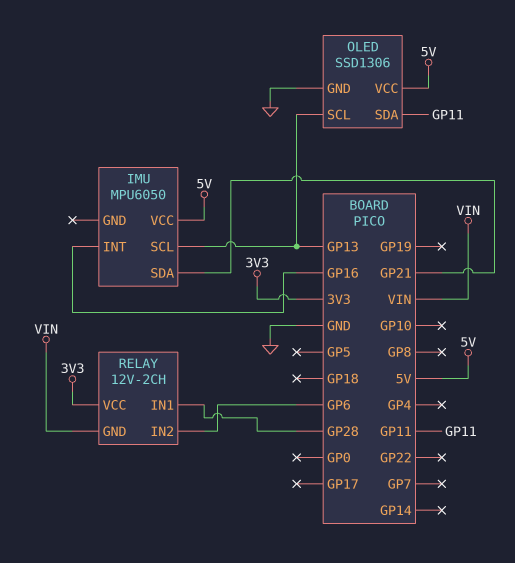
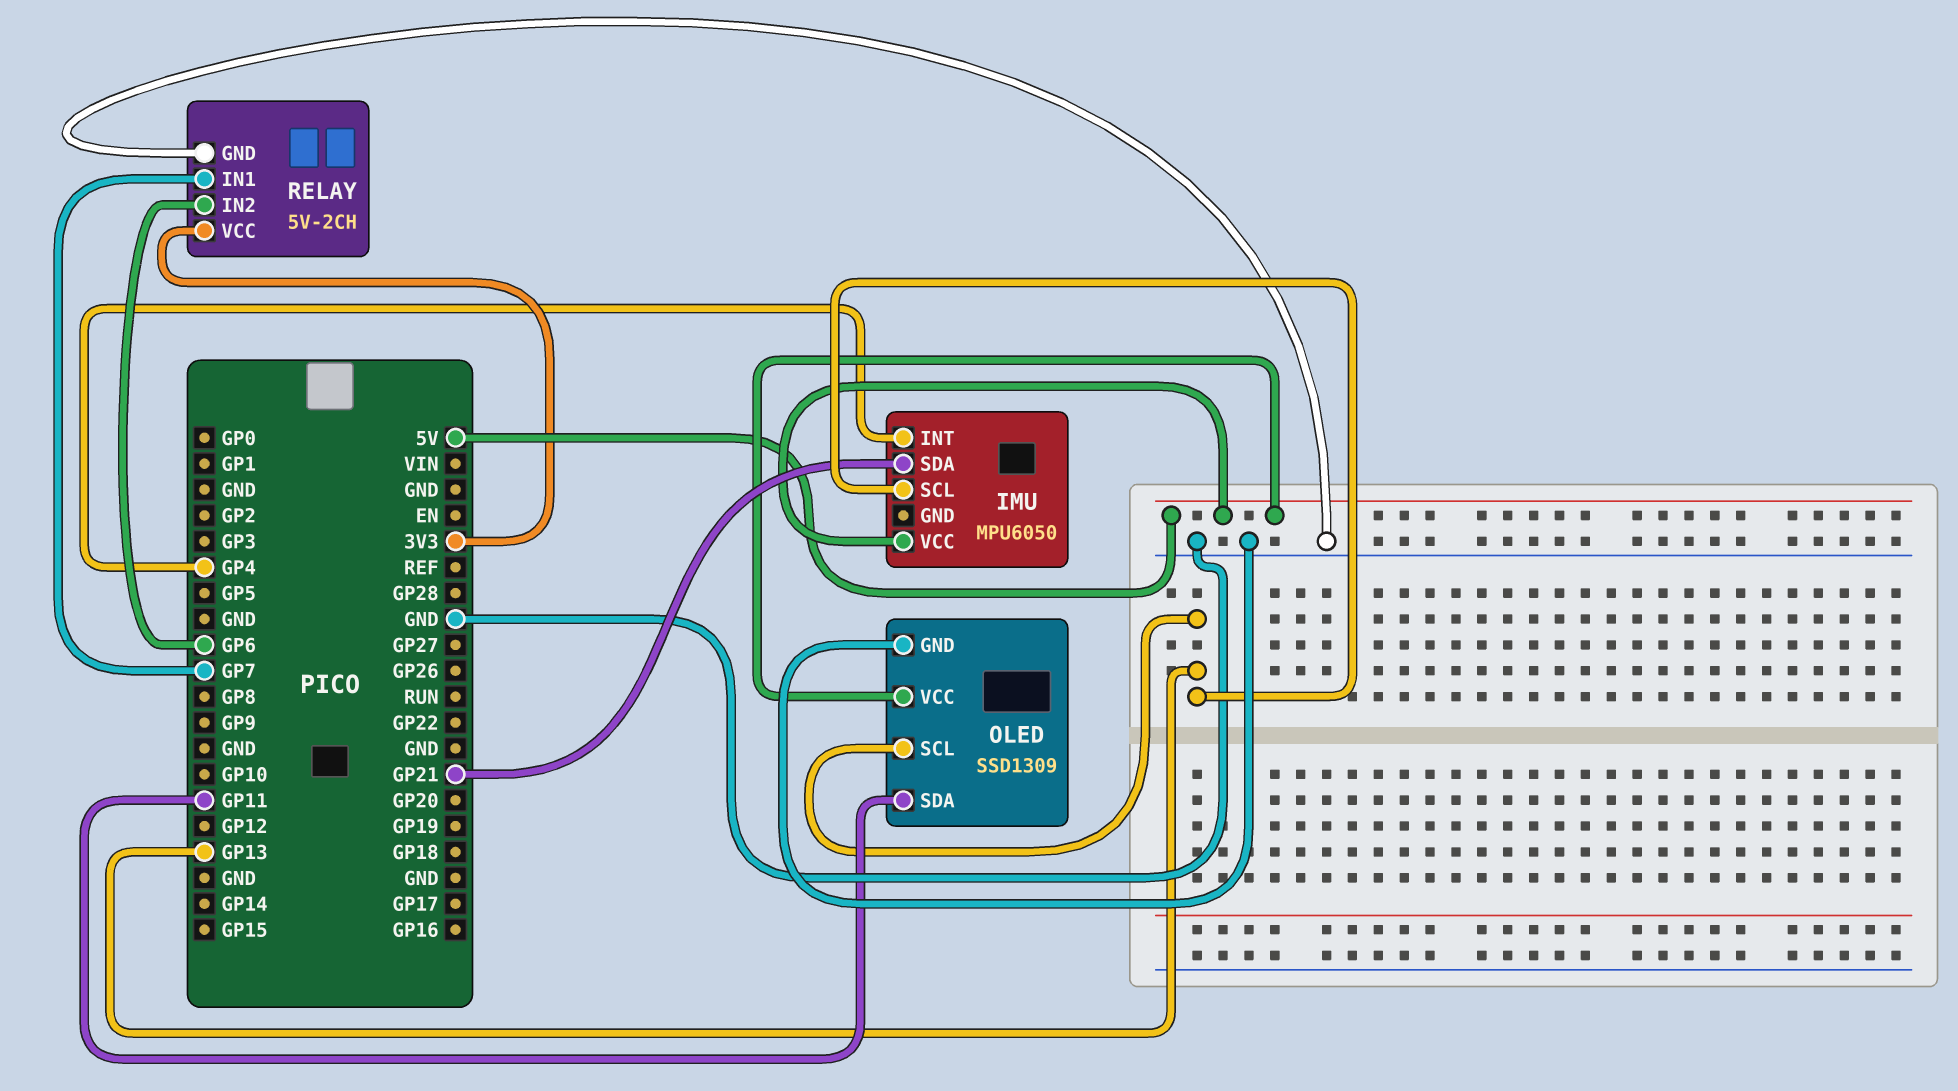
IMU pin INT: GP16 -> GP4
OLED: SSD1306 -> SSD1309
RELAY: 12V-2CH -> 5V-2CH
RELAY pin GND: VIN -> GND
RELAY pin IN1: GP28 -> GP7

